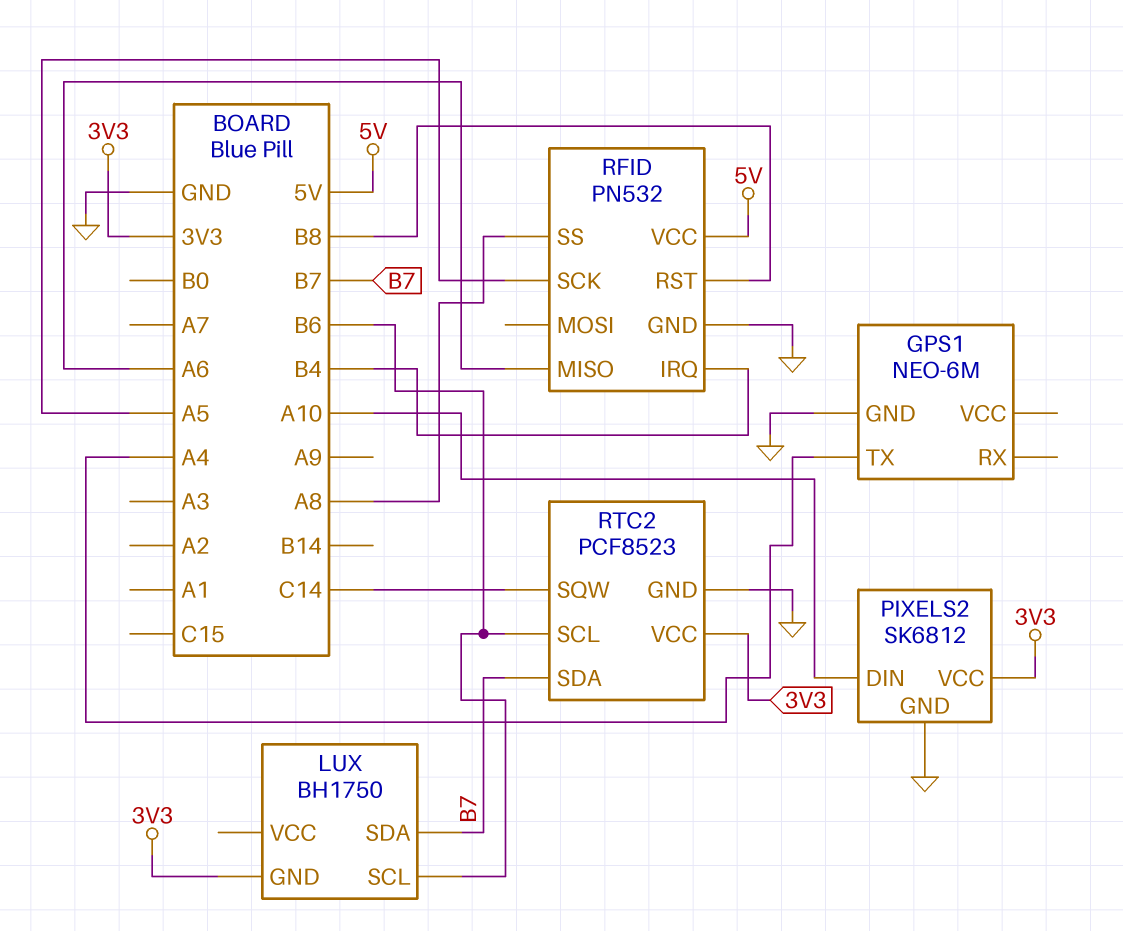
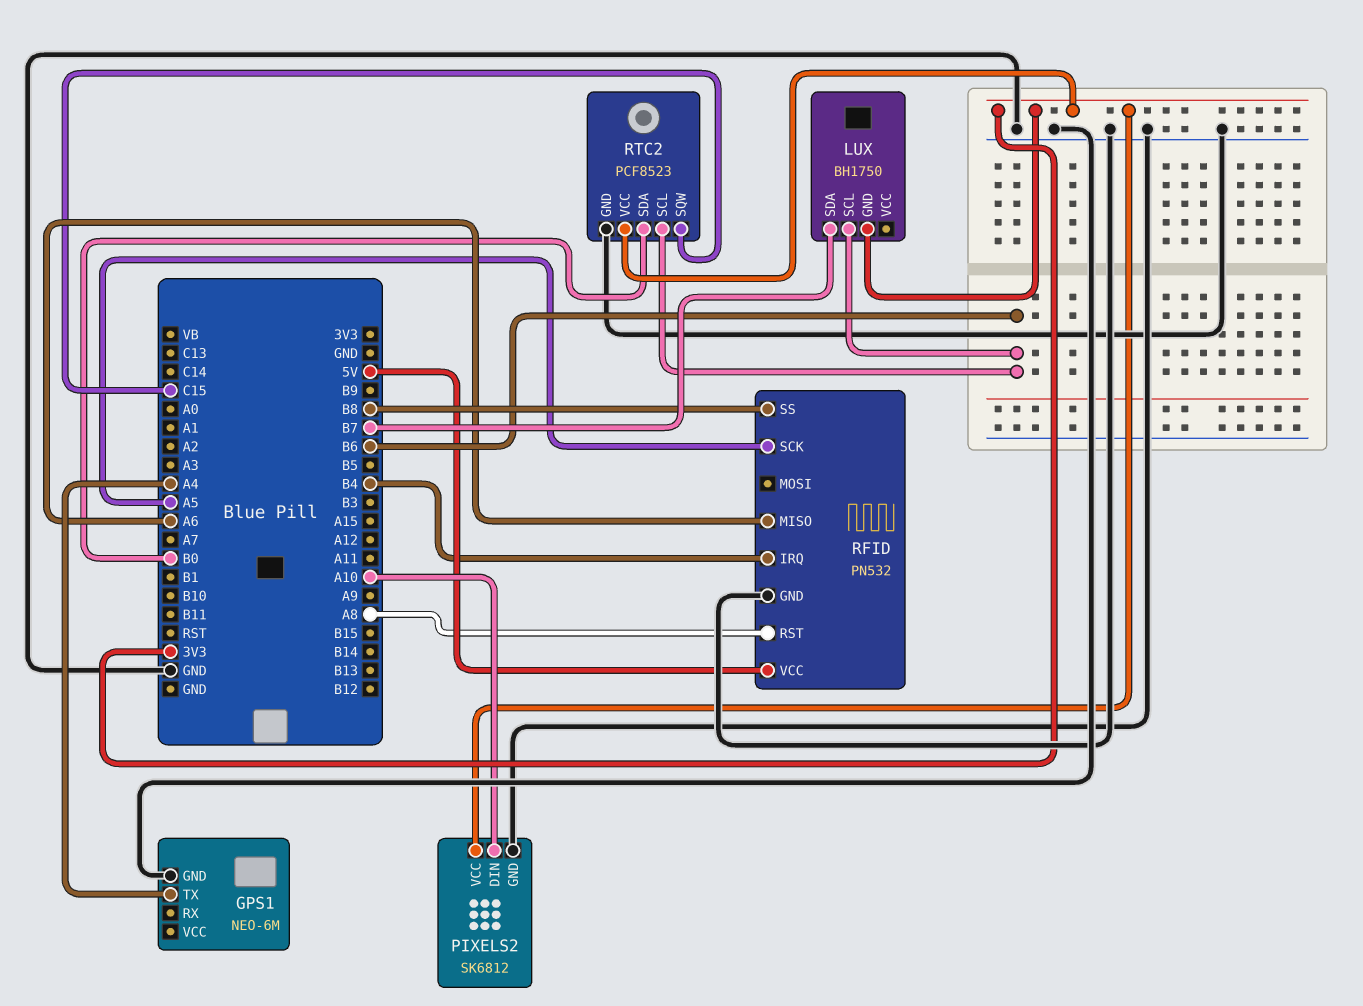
RFID pin RST: B8 -> A8
RFID pin SS: A8 -> B8
RTC2 pin SDA: B7 -> B0
RTC2 pin SQW: C14 -> C15

